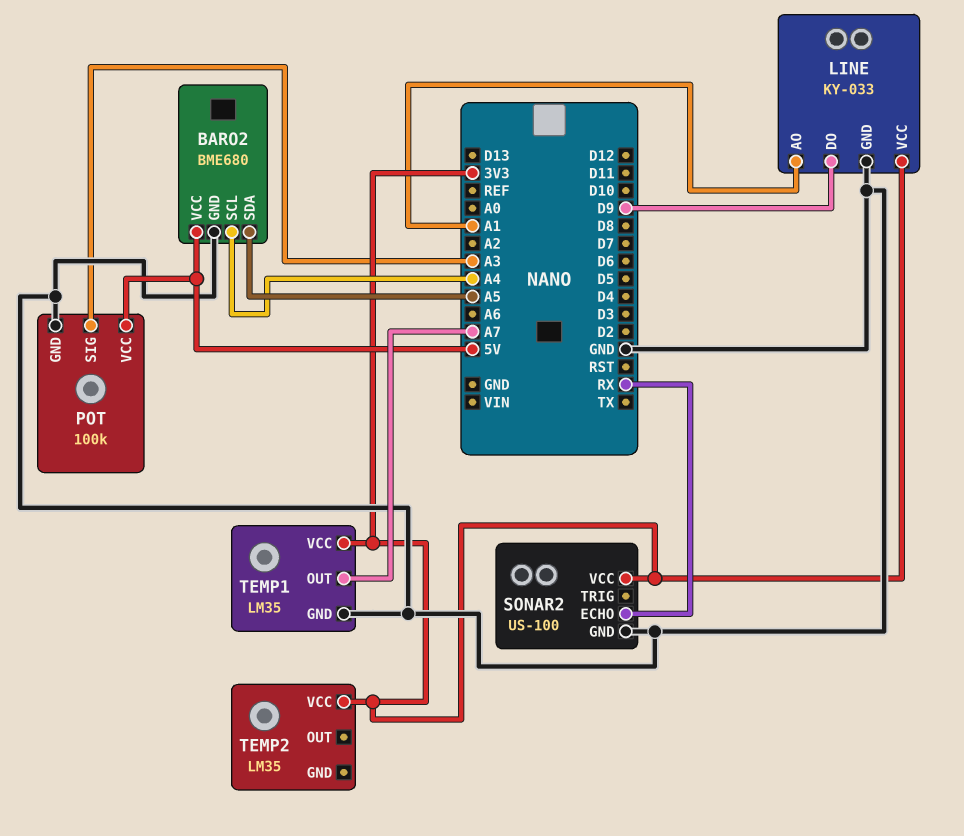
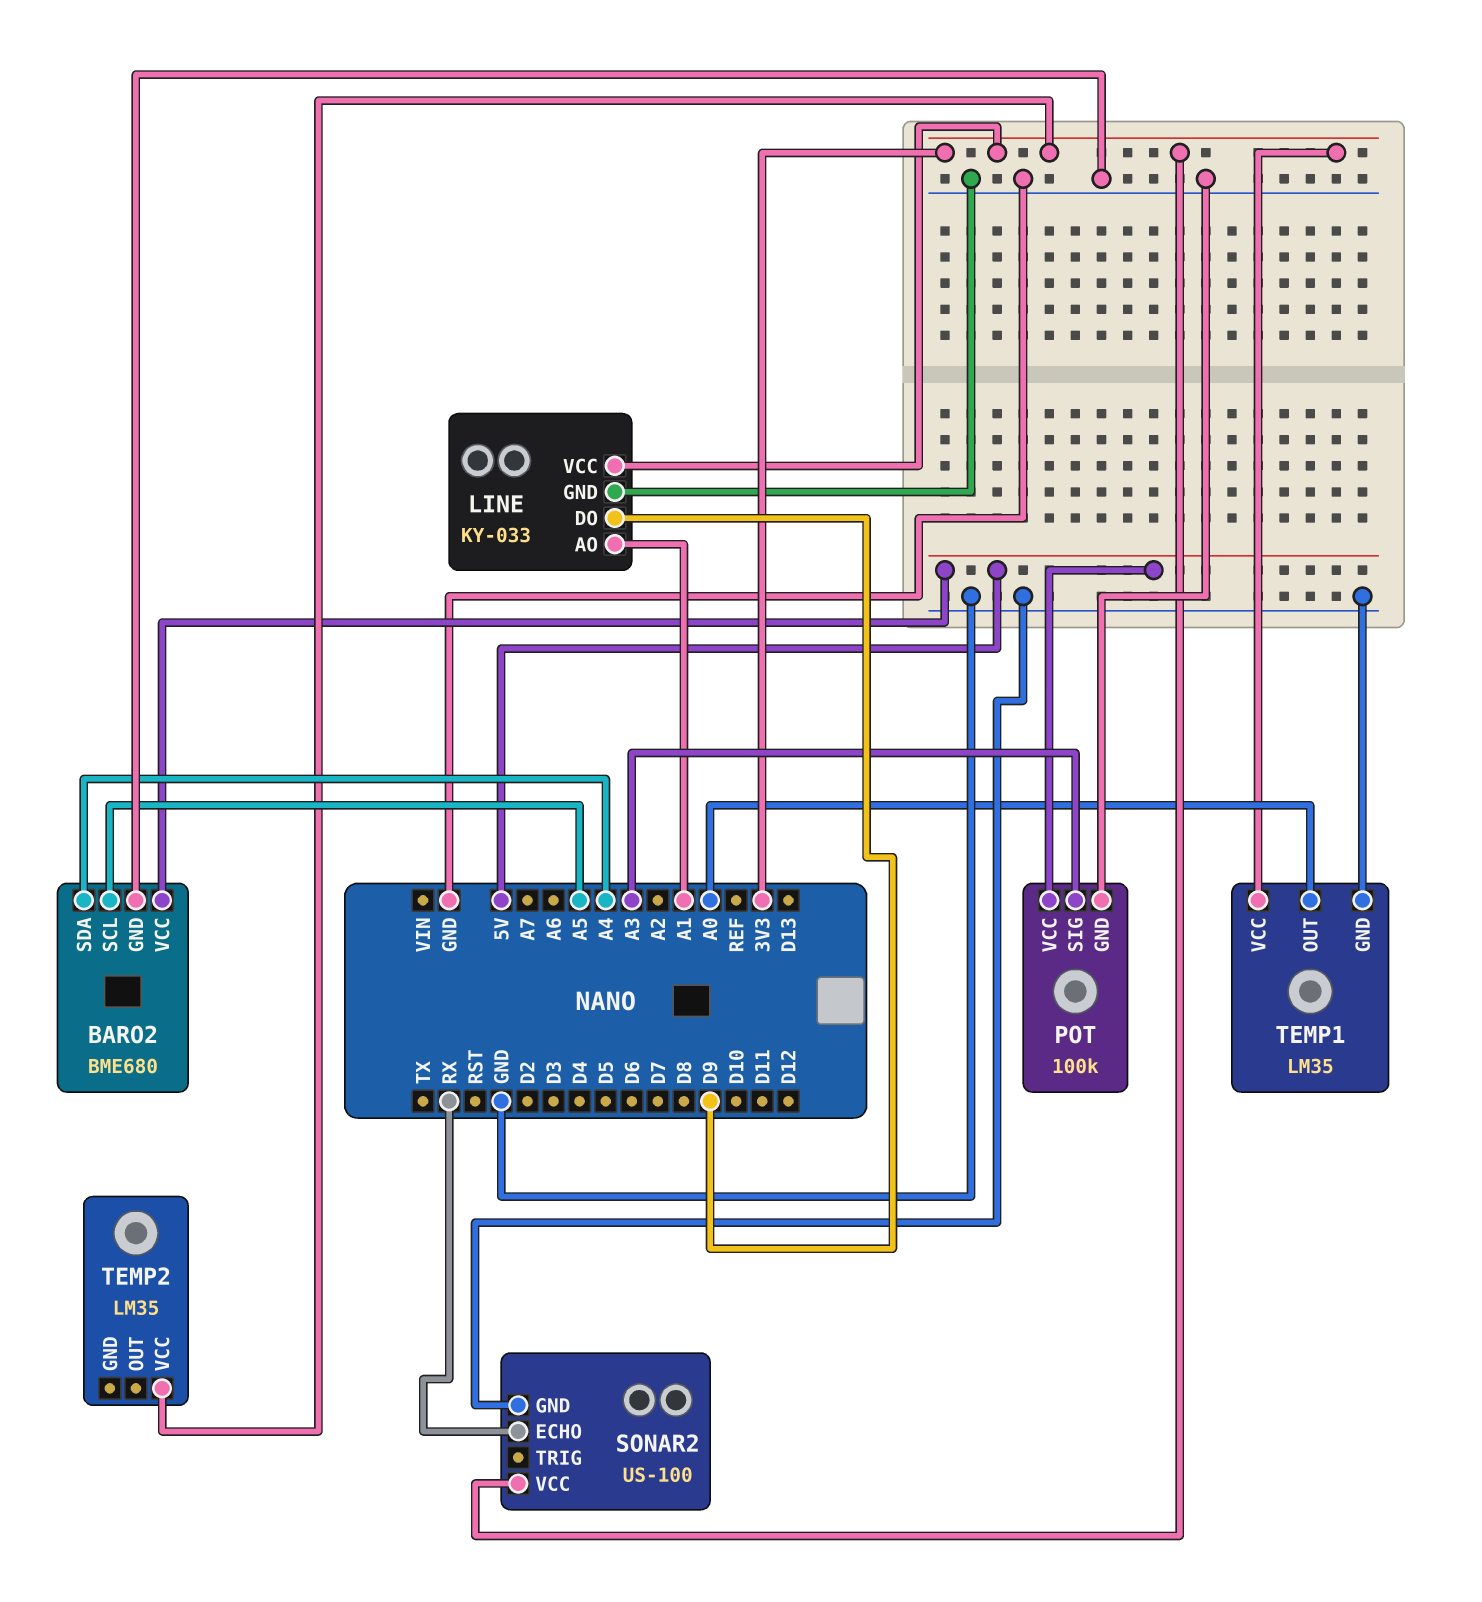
BARO2 pin SCL: A4 -> A5
BARO2 pin SDA: A5 -> A4
TEMP1 pin OUT: A7 -> A0

